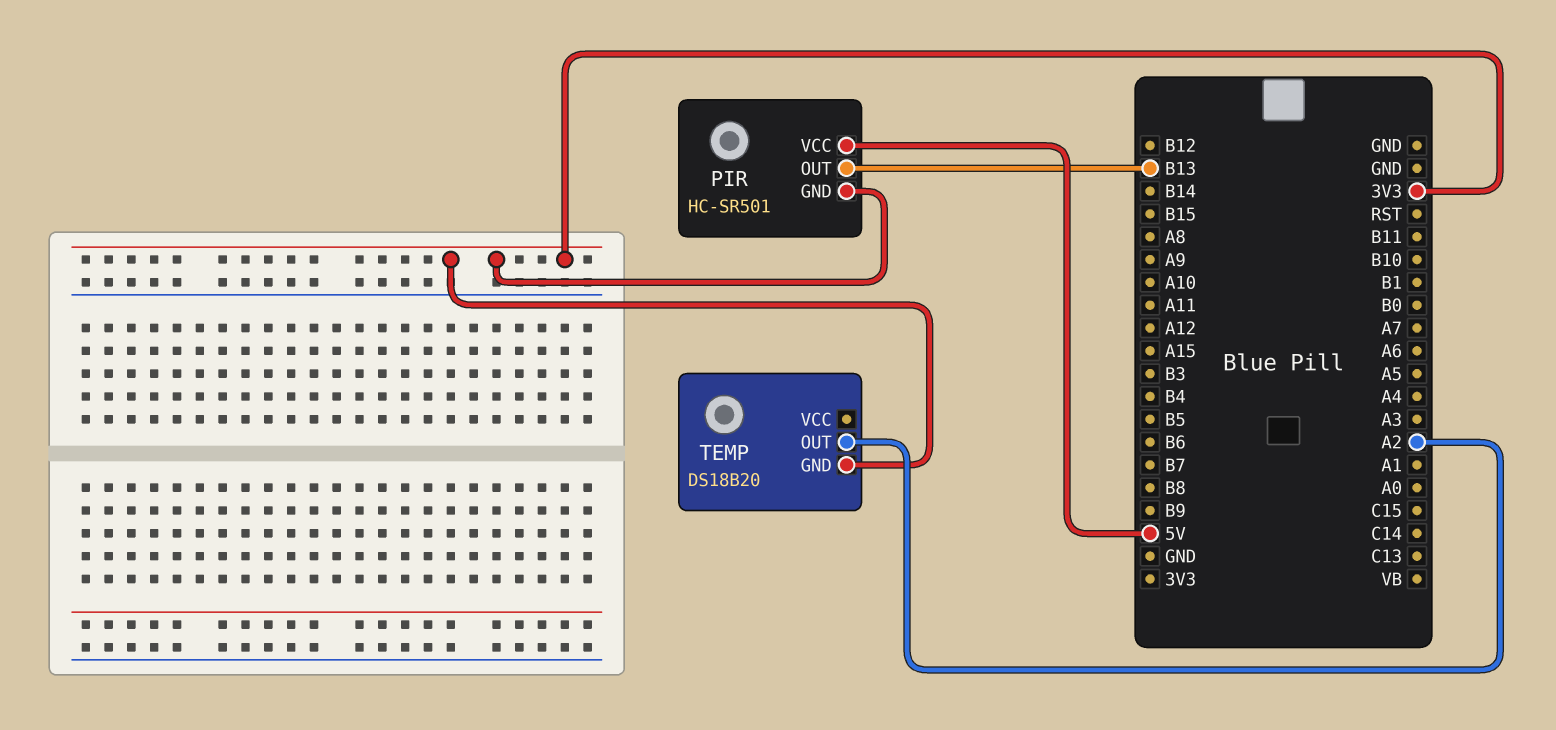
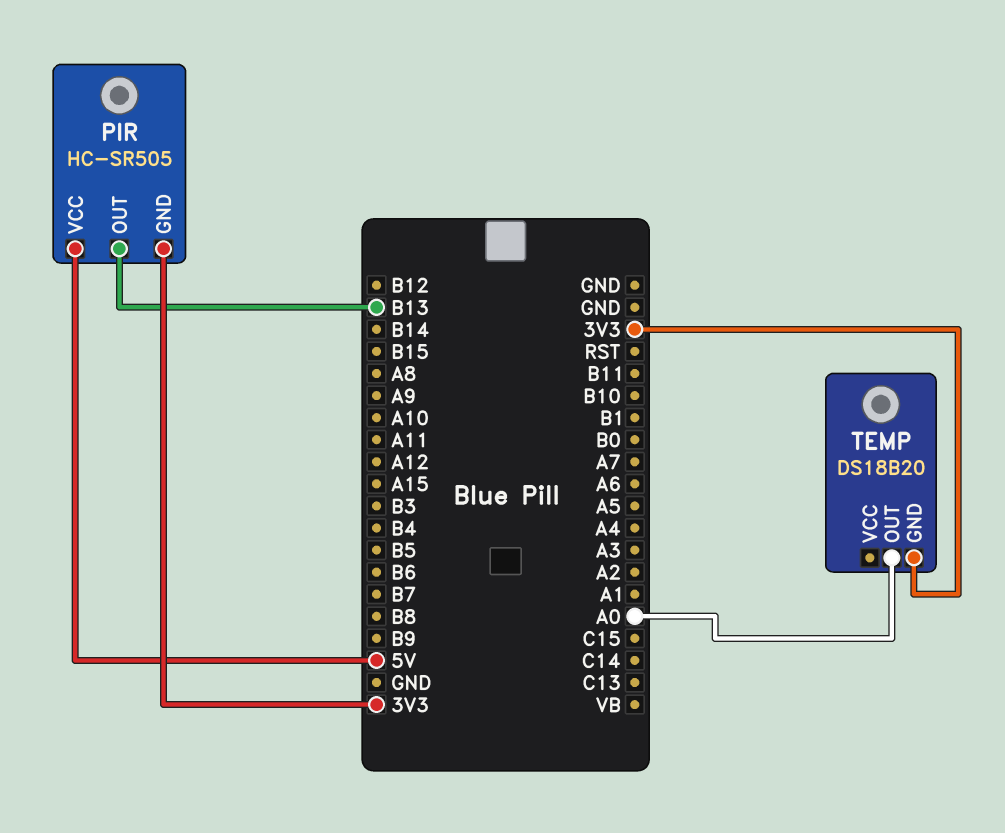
PIR: HC-SR501 -> HC-SR505
TEMP pin OUT: A2 -> A0

